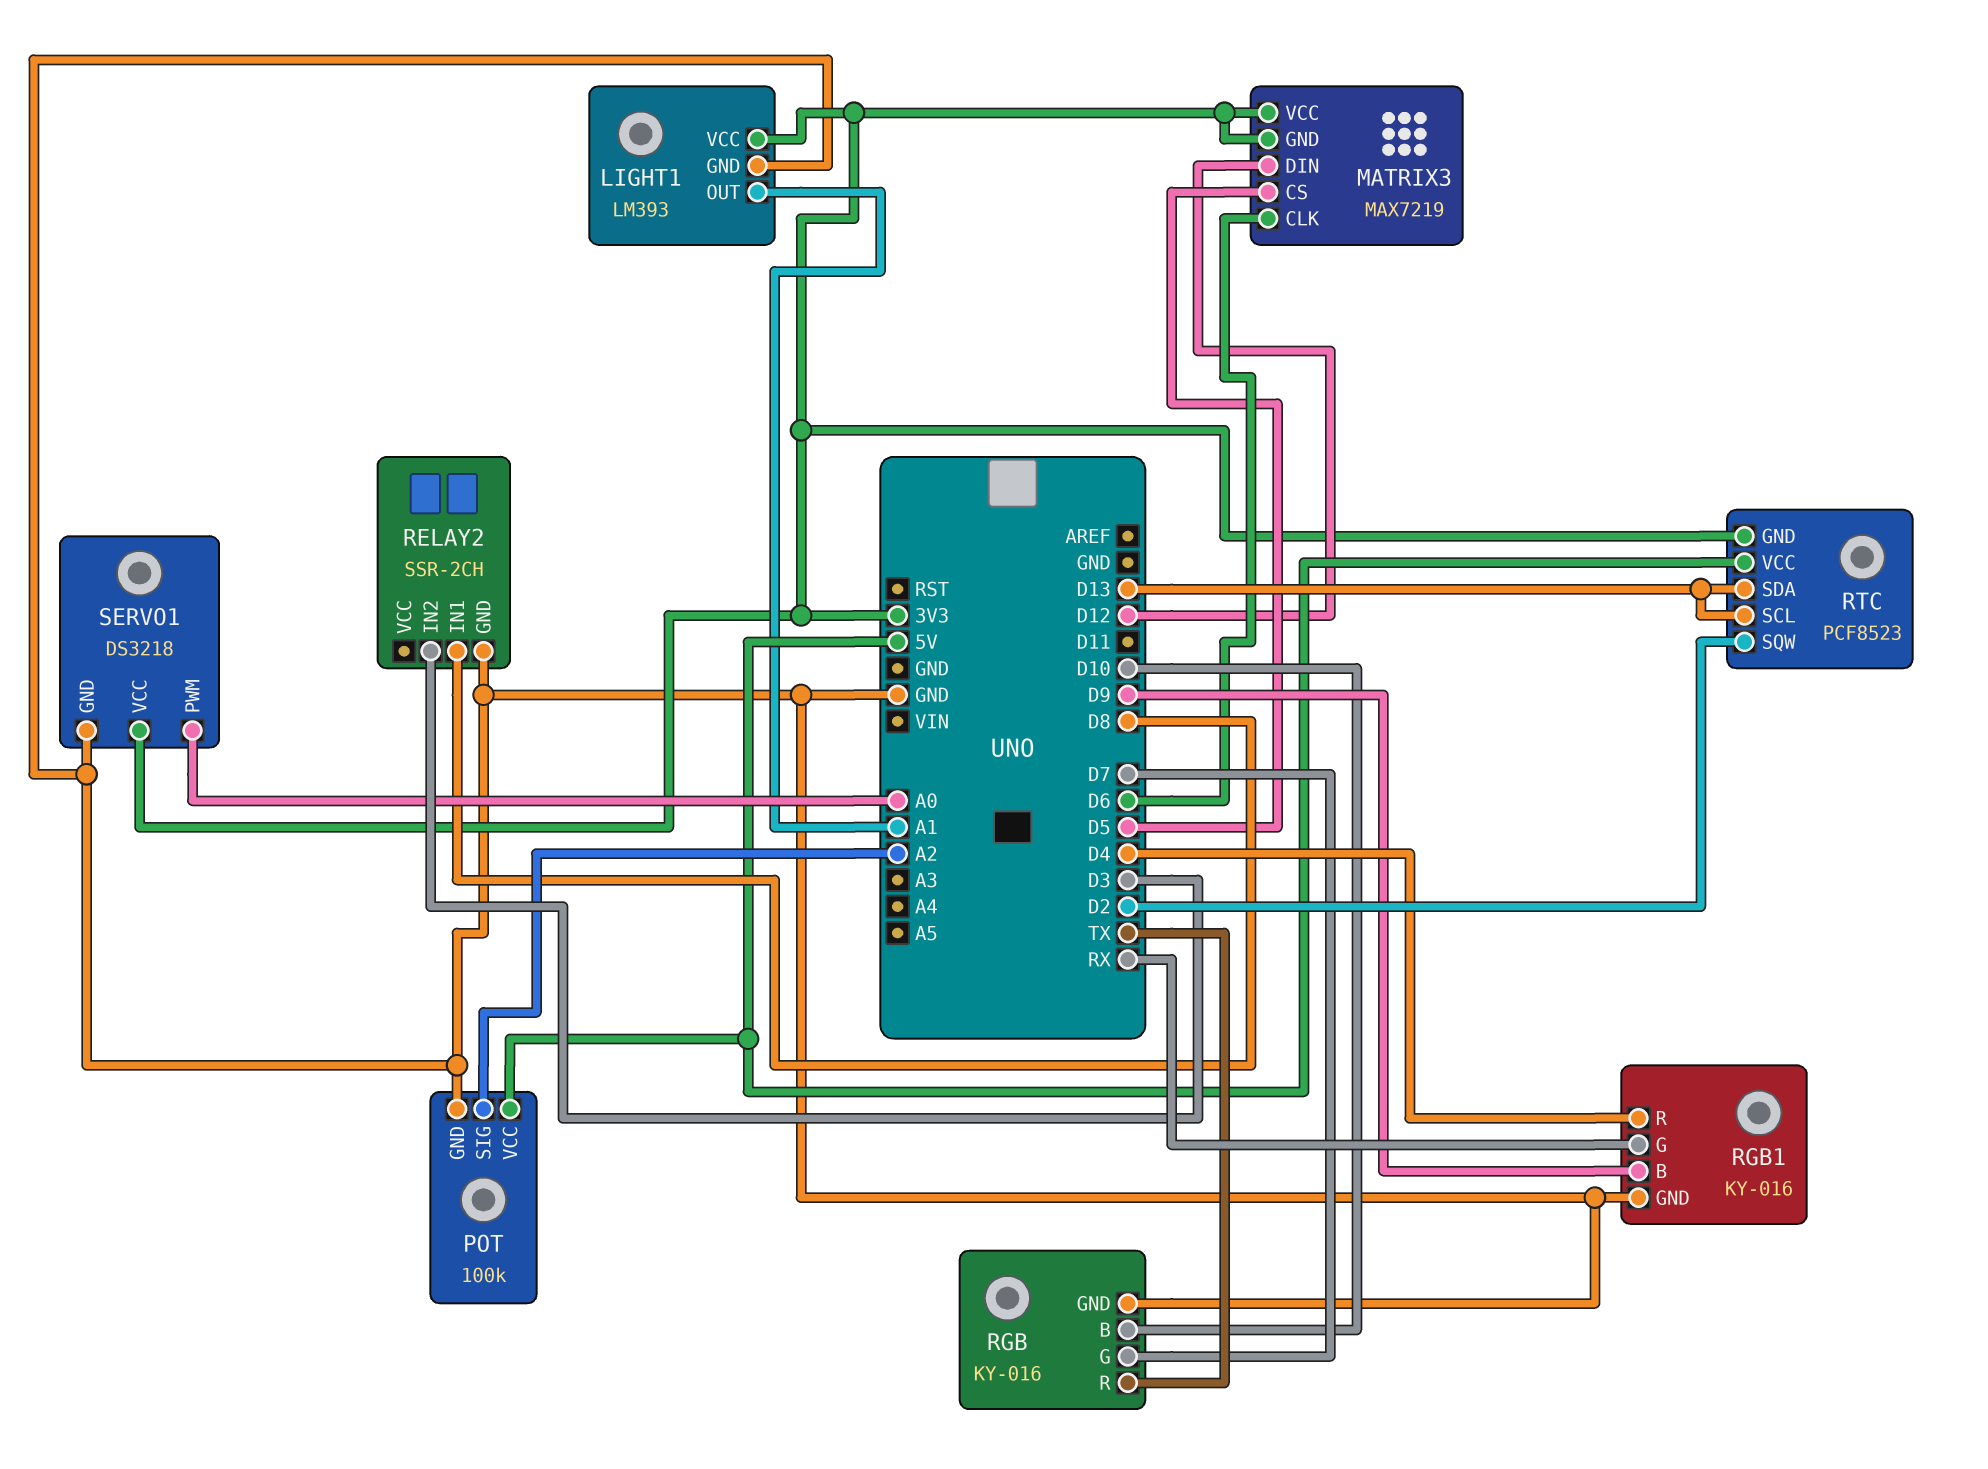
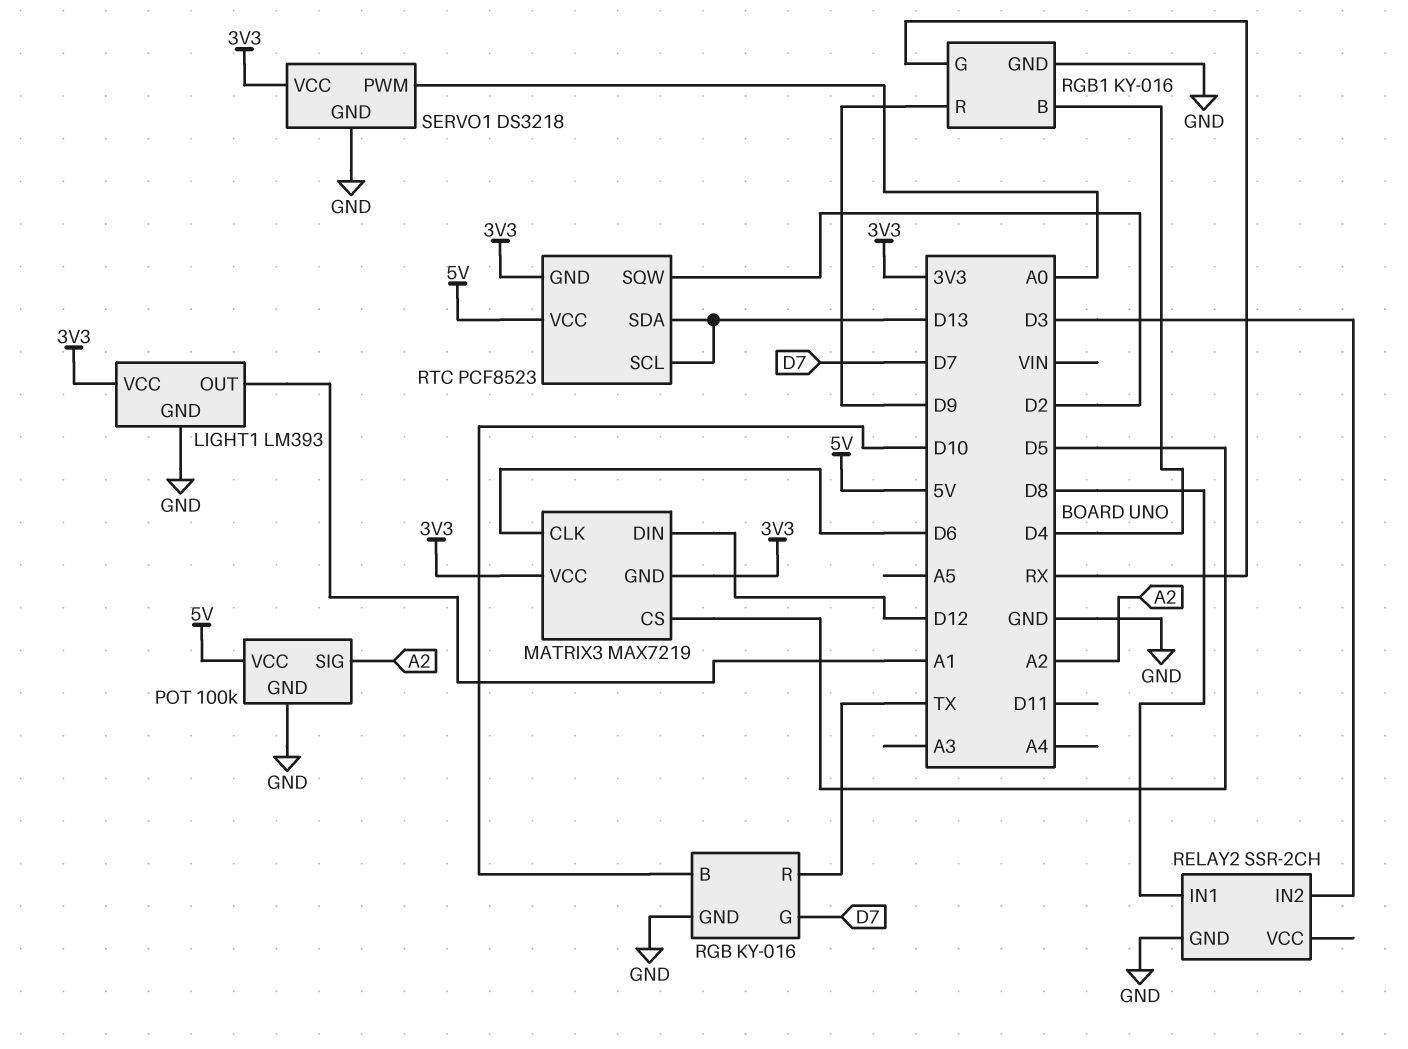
RGB1 pin B: D9 -> D4
RGB1 pin R: D4 -> D9

